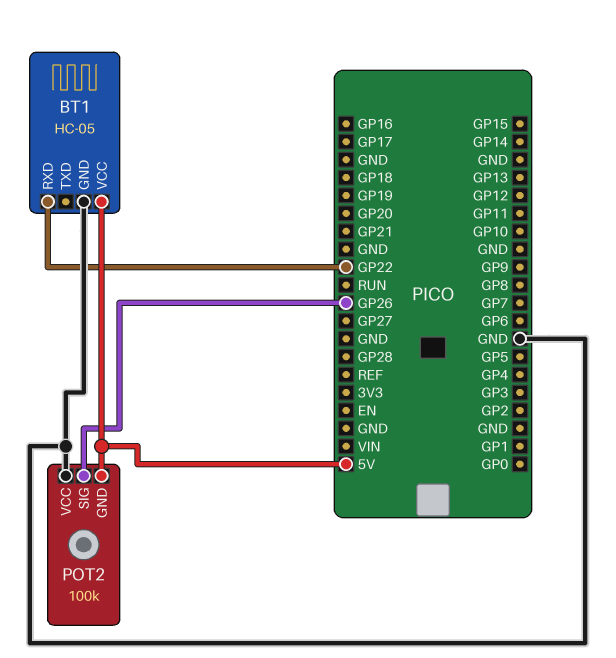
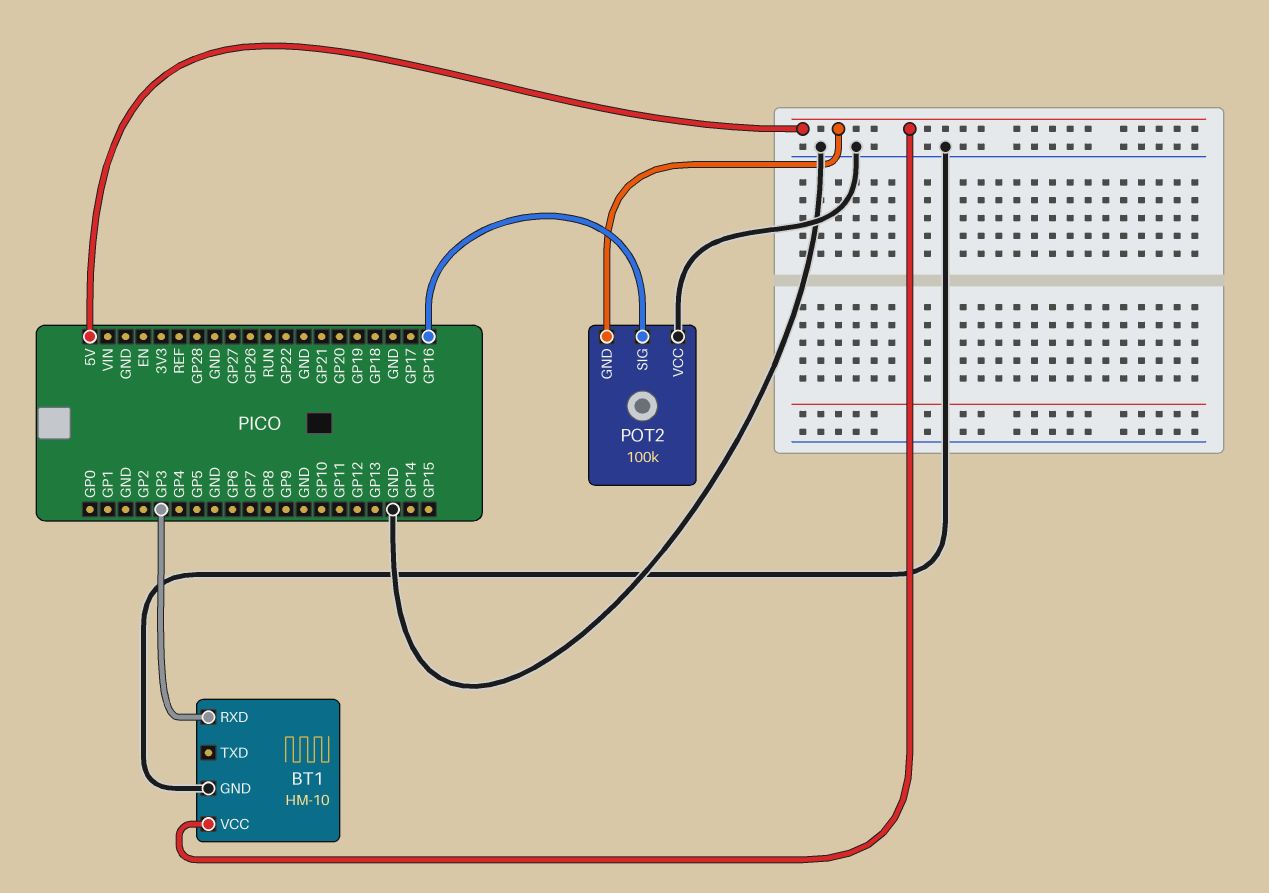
BT1: HC-05 -> HM-10
BT1 pin RXD: GP22 -> GP3
POT2 pin SIG: GP26 -> GP16

